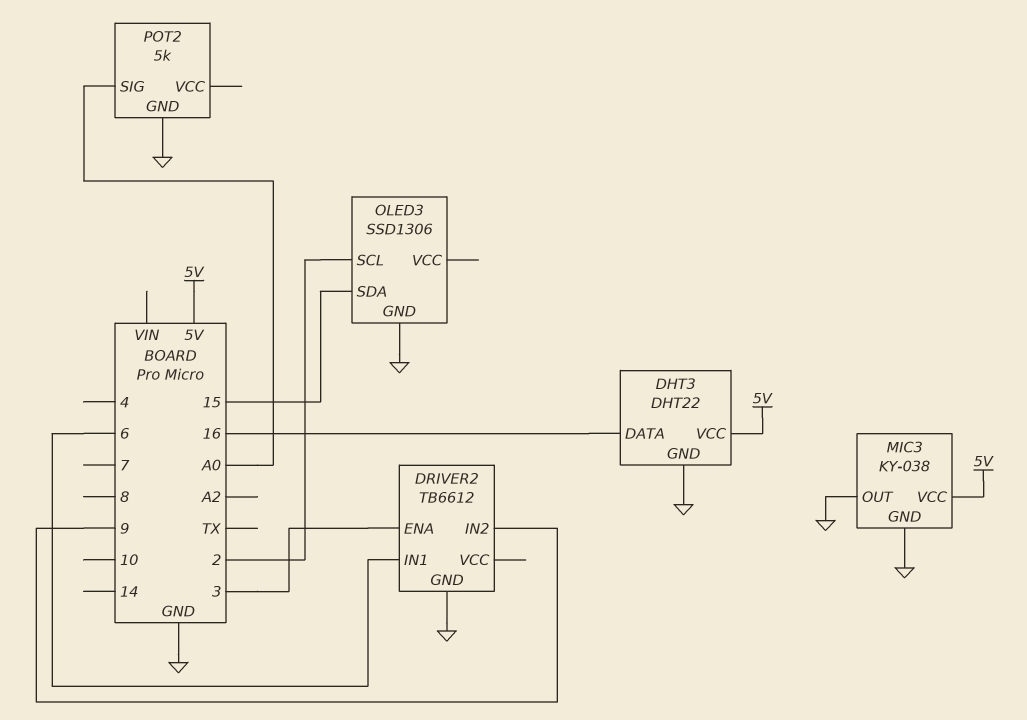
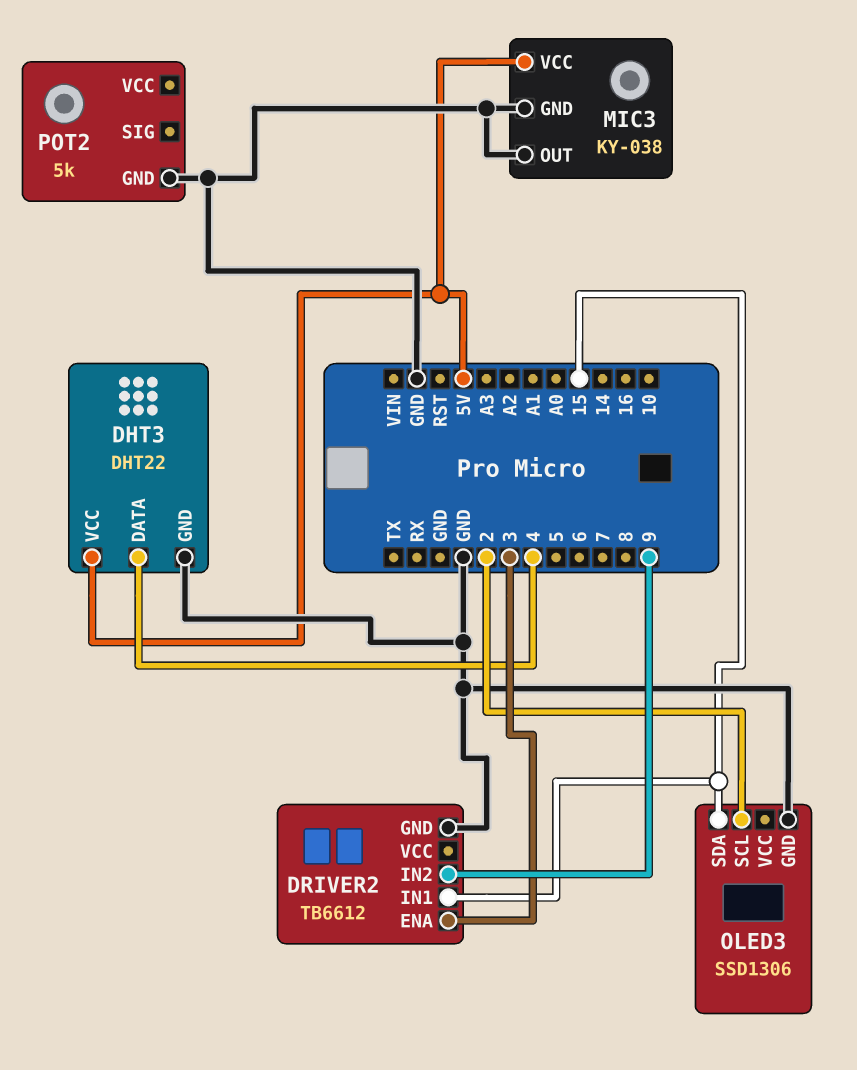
DHT3 pin DATA: 16 -> 4
DRIVER2 pin IN1: 6 -> 15
POT2 pin SIG: A0 -> none

